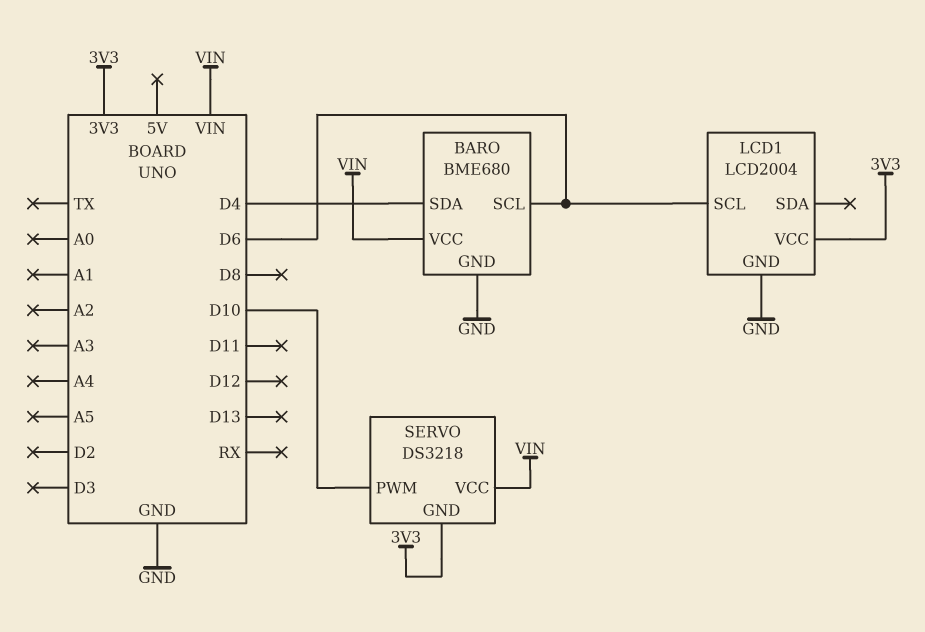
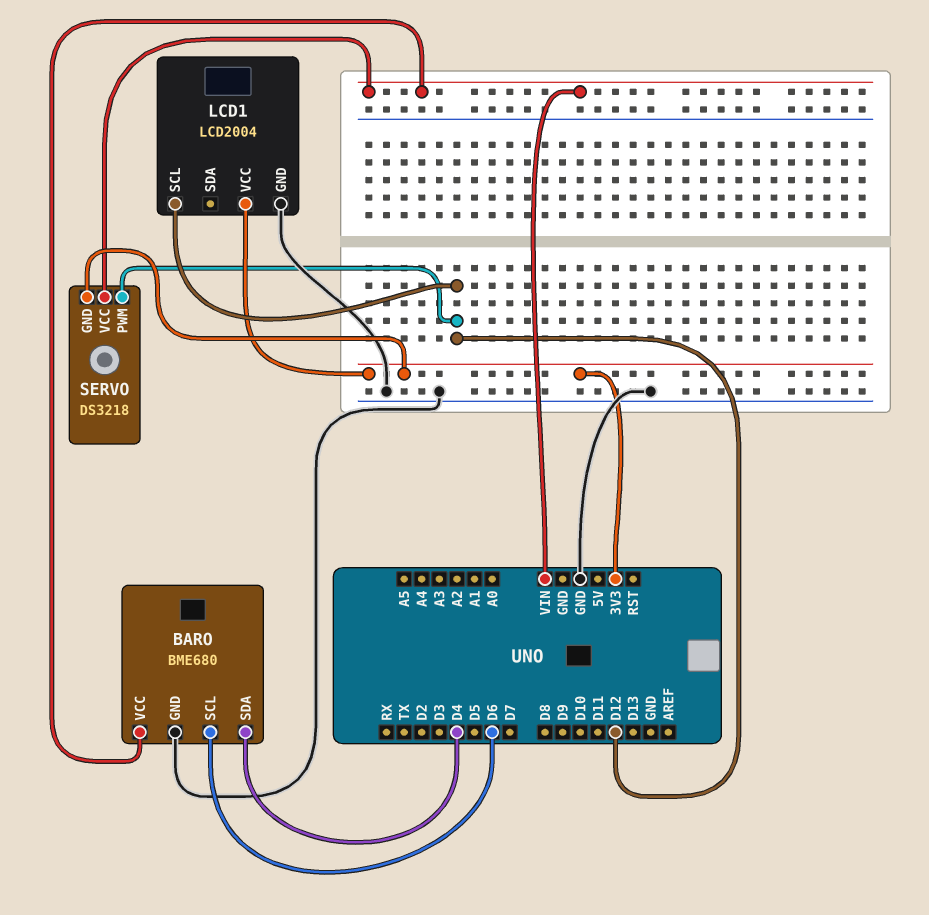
LCD1 pin SCL: D6 -> D12
SERVO pin PWM: D10 -> D12

